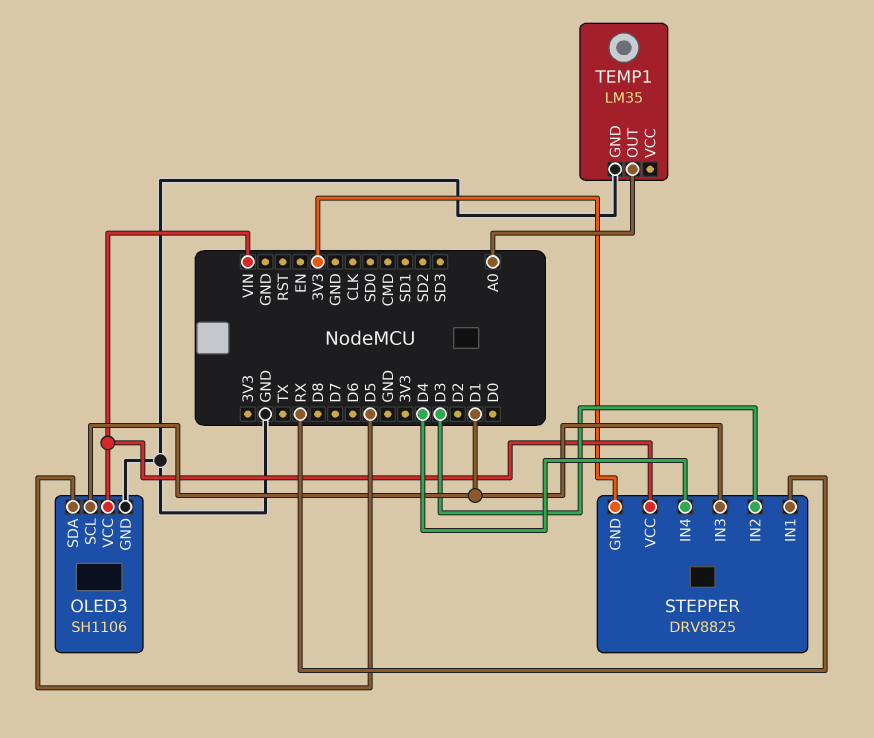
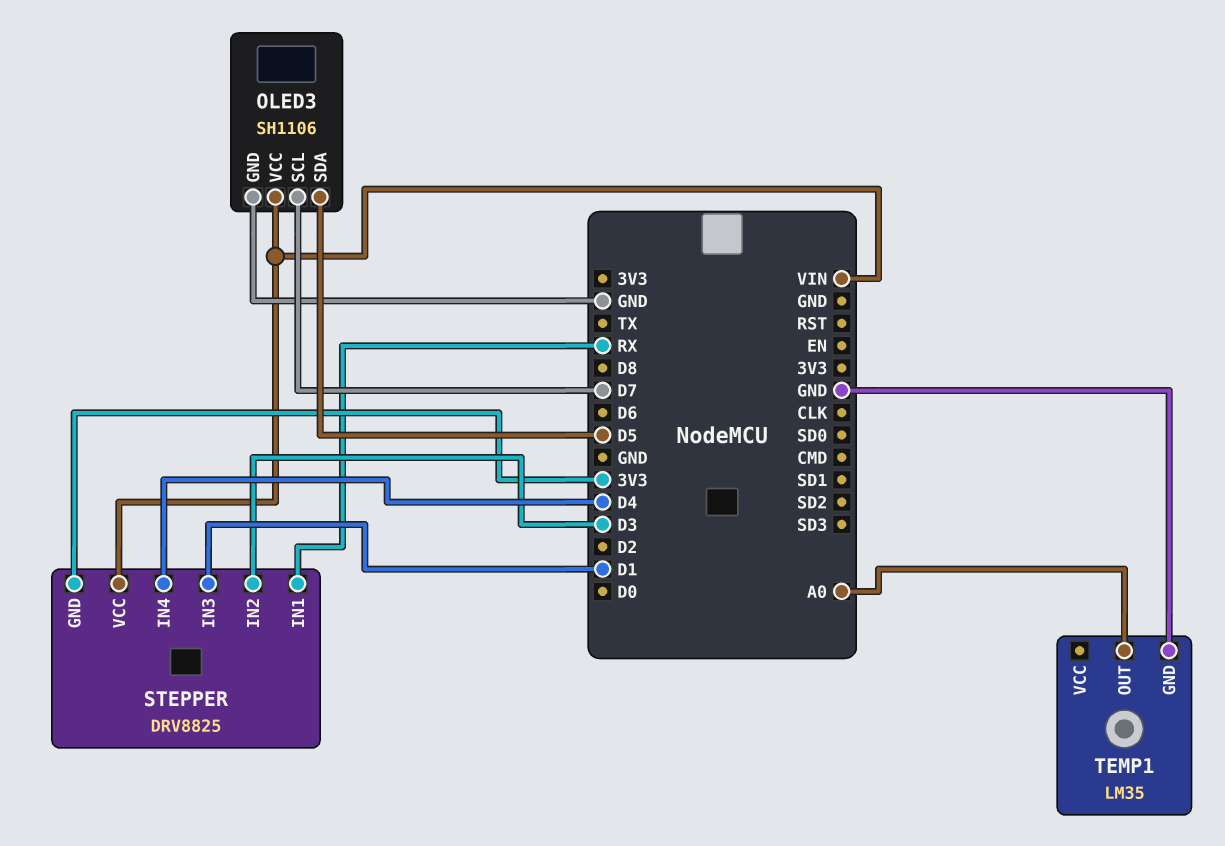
OLED3 pin SCL: D1 -> D7

